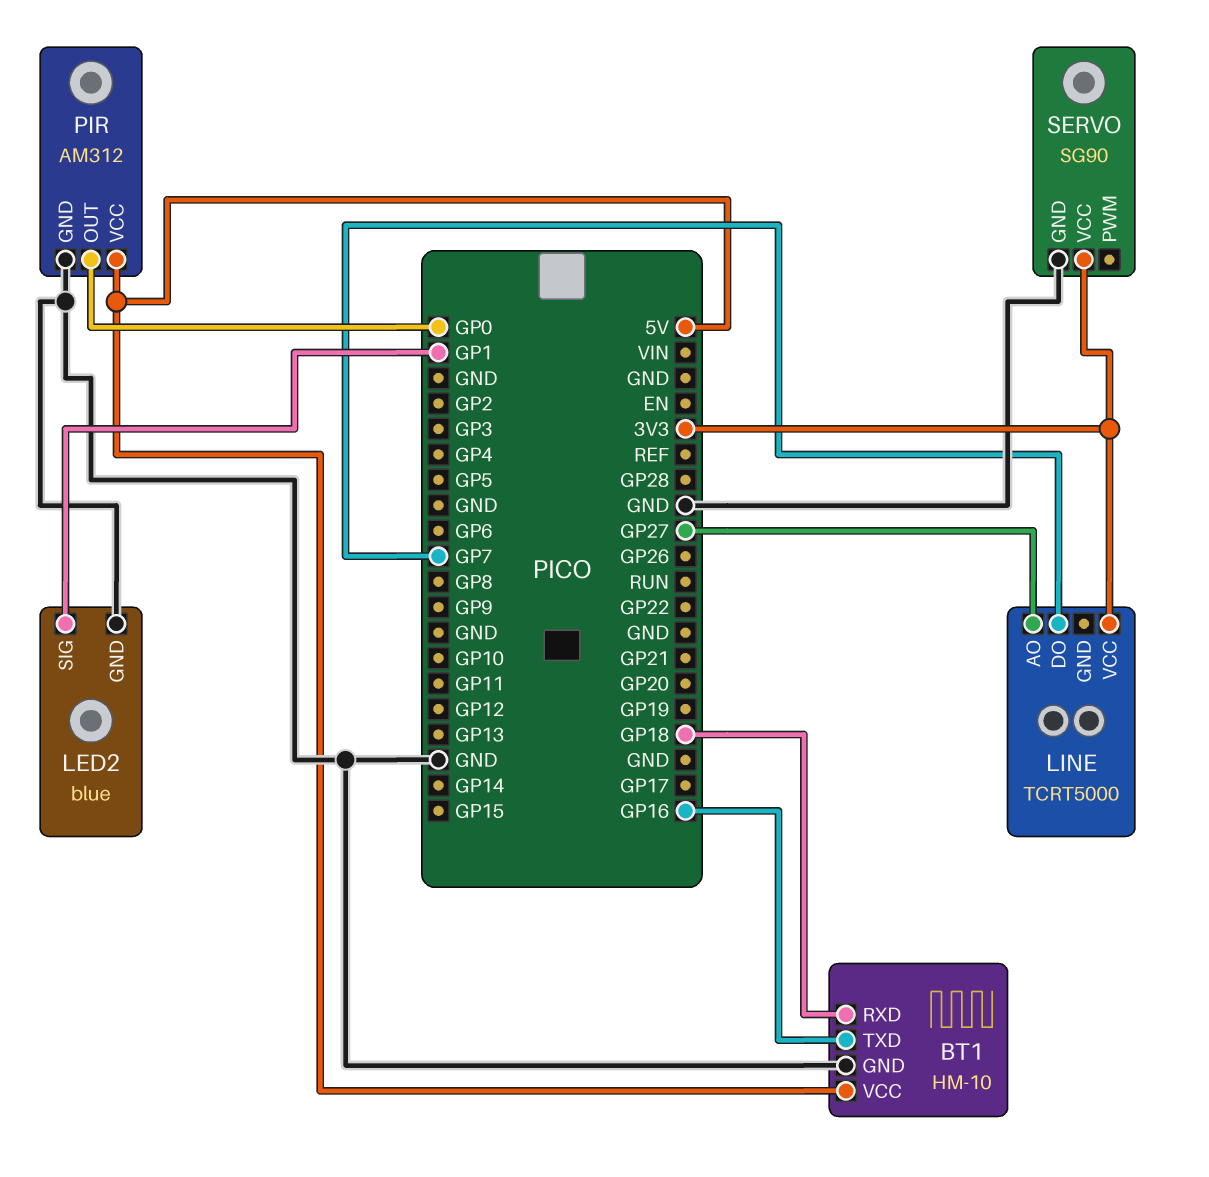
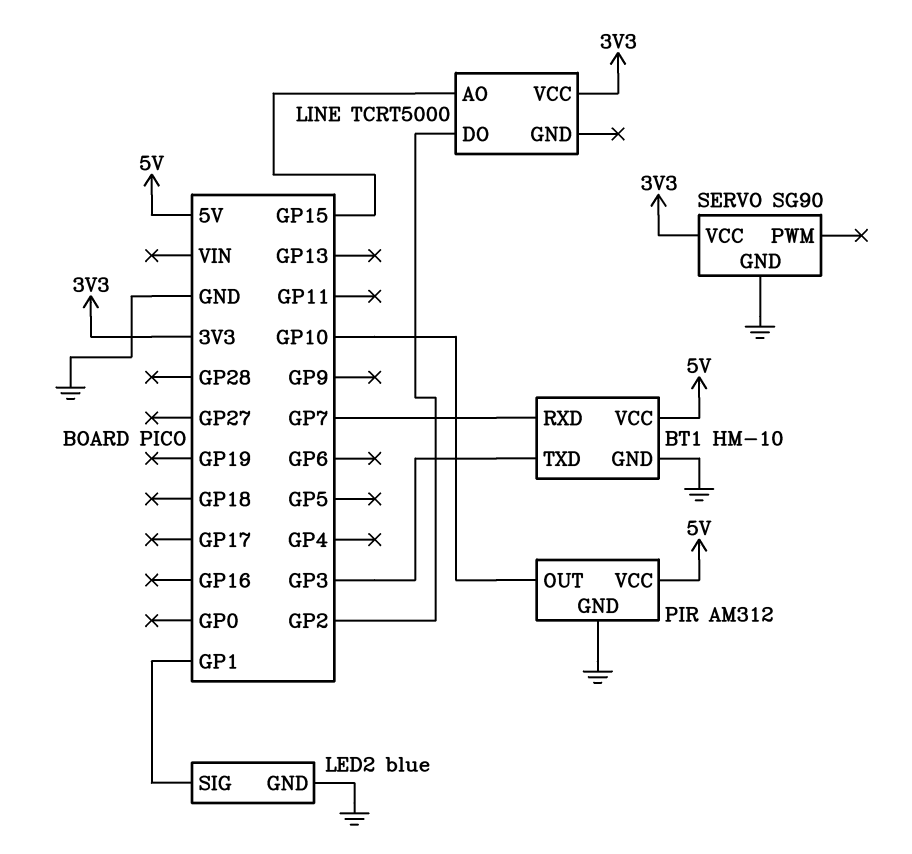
BT1 pin RXD: GP18 -> GP7
BT1 pin TXD: GP16 -> GP3
LINE pin AO: GP27 -> GP15
LINE pin DO: GP7 -> GP2
PIR pin OUT: GP0 -> GP10

